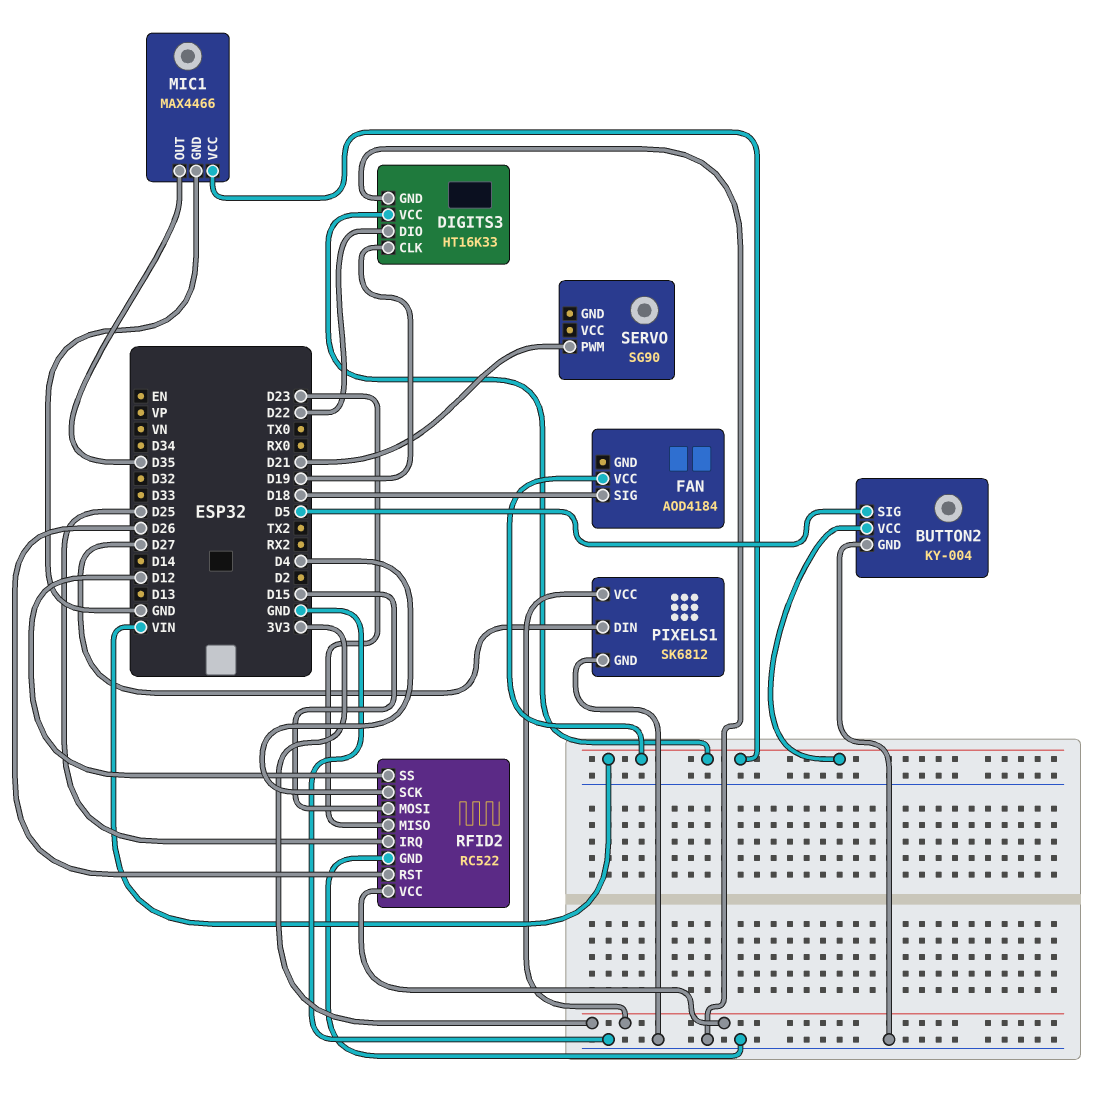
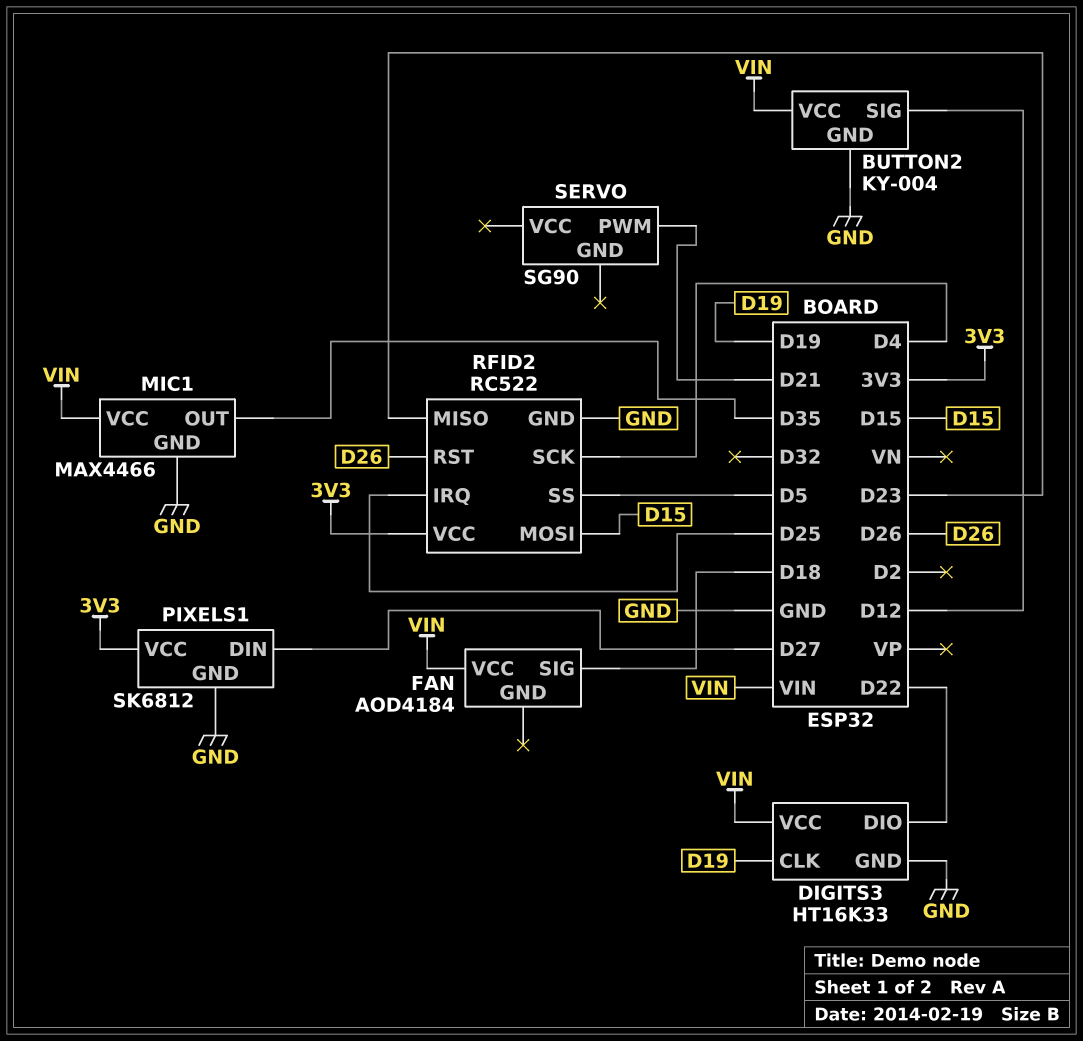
BUTTON2 pin SIG: D5 -> D12
RFID2 pin SS: D12 -> D5

